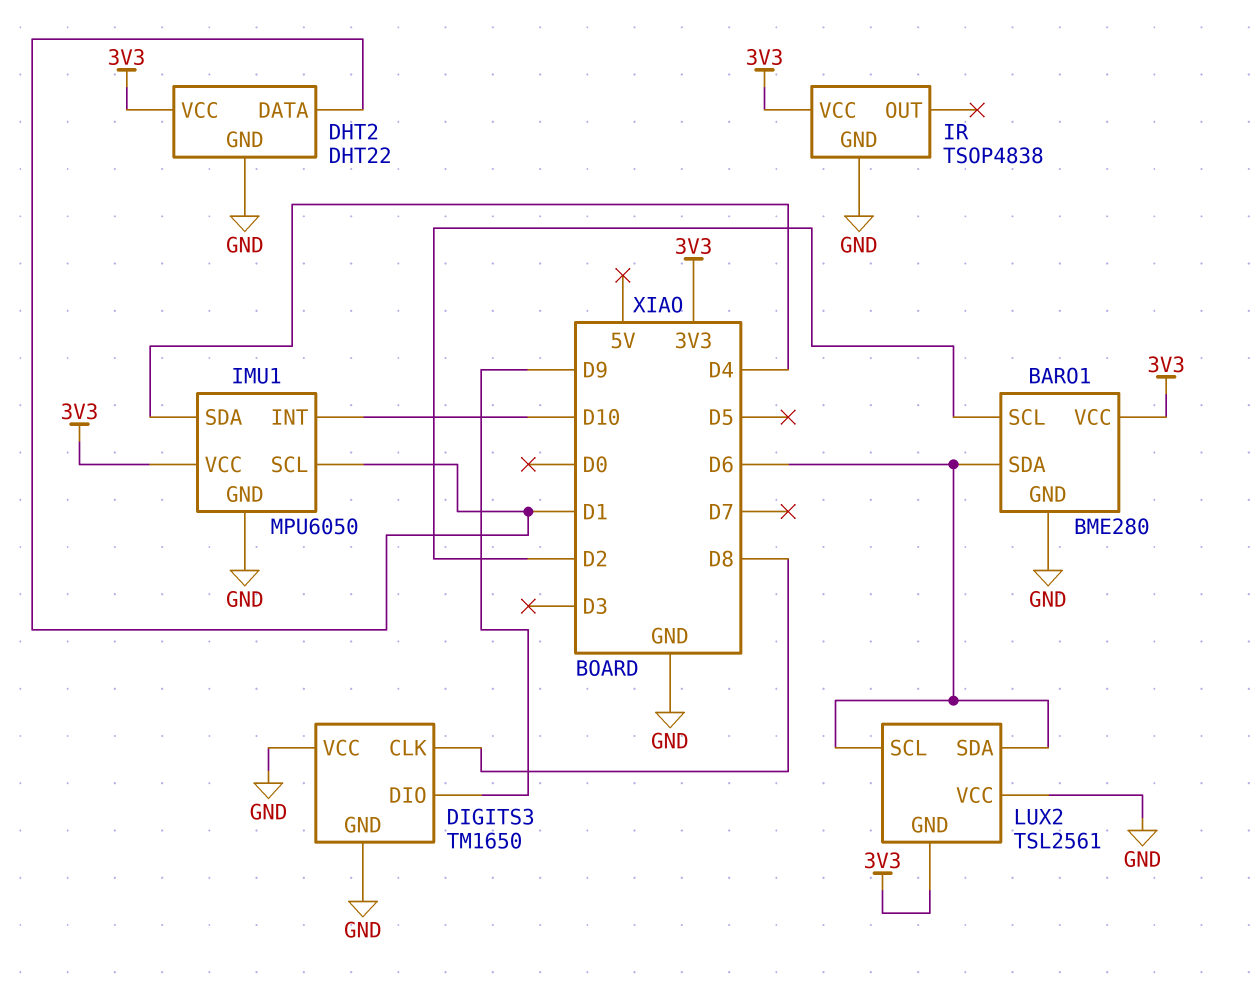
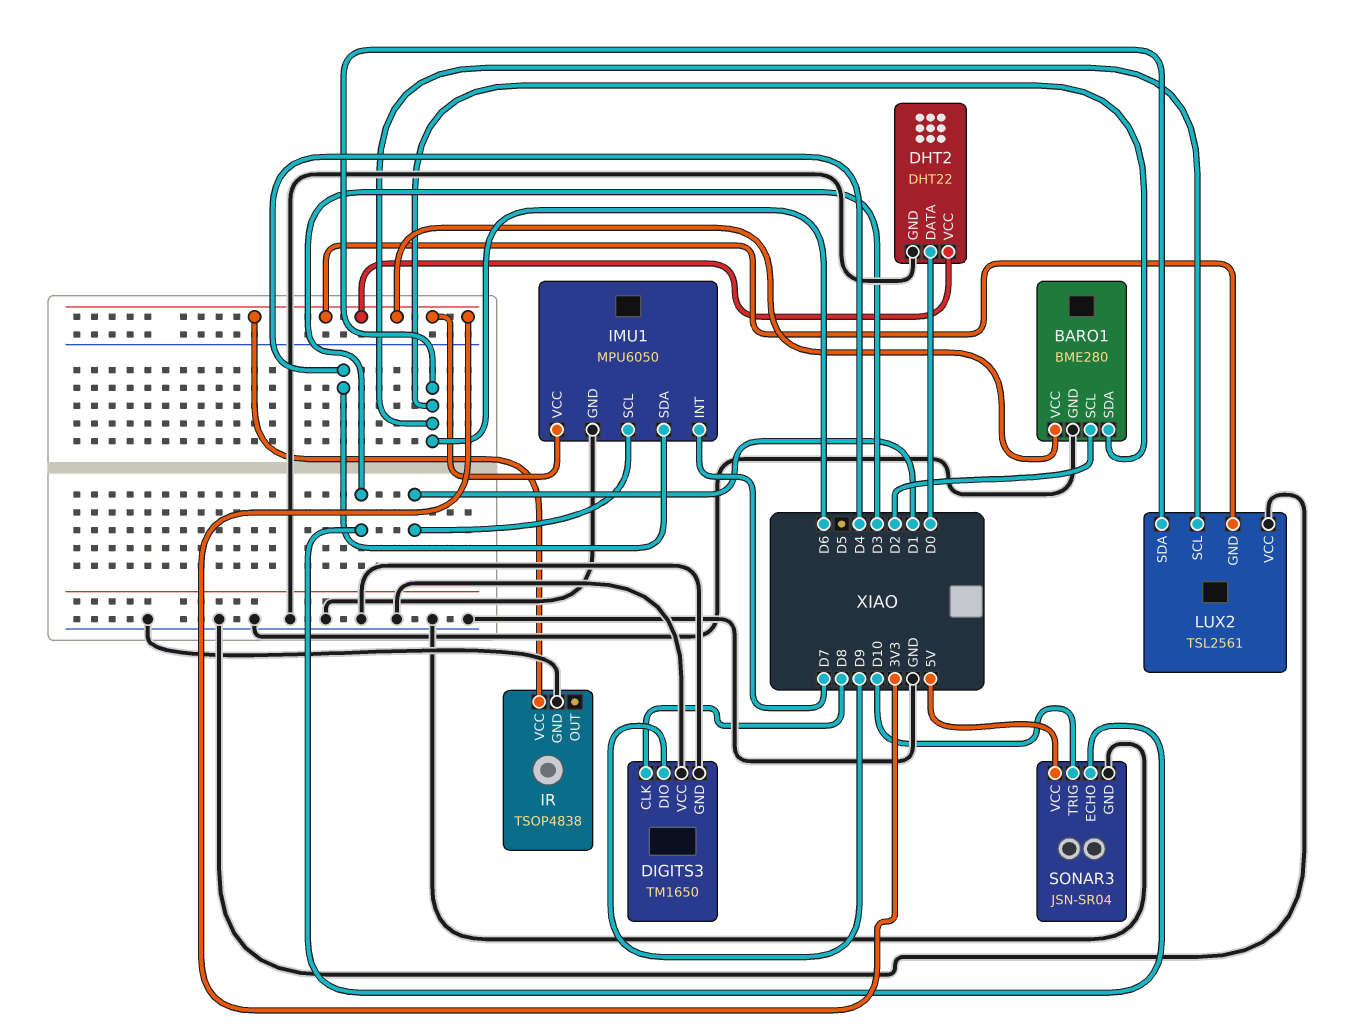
DHT2 pin DATA: D1 -> D0
IMU1 pin INT: D10 -> D7
SONAR3: none -> JSN-SR04
SONAR3 pin ECHO: none -> D3
SONAR3 pin GND: none -> GND
SONAR3 pin TRIG: none -> D10
SONAR3 pin VCC: none -> 5V

